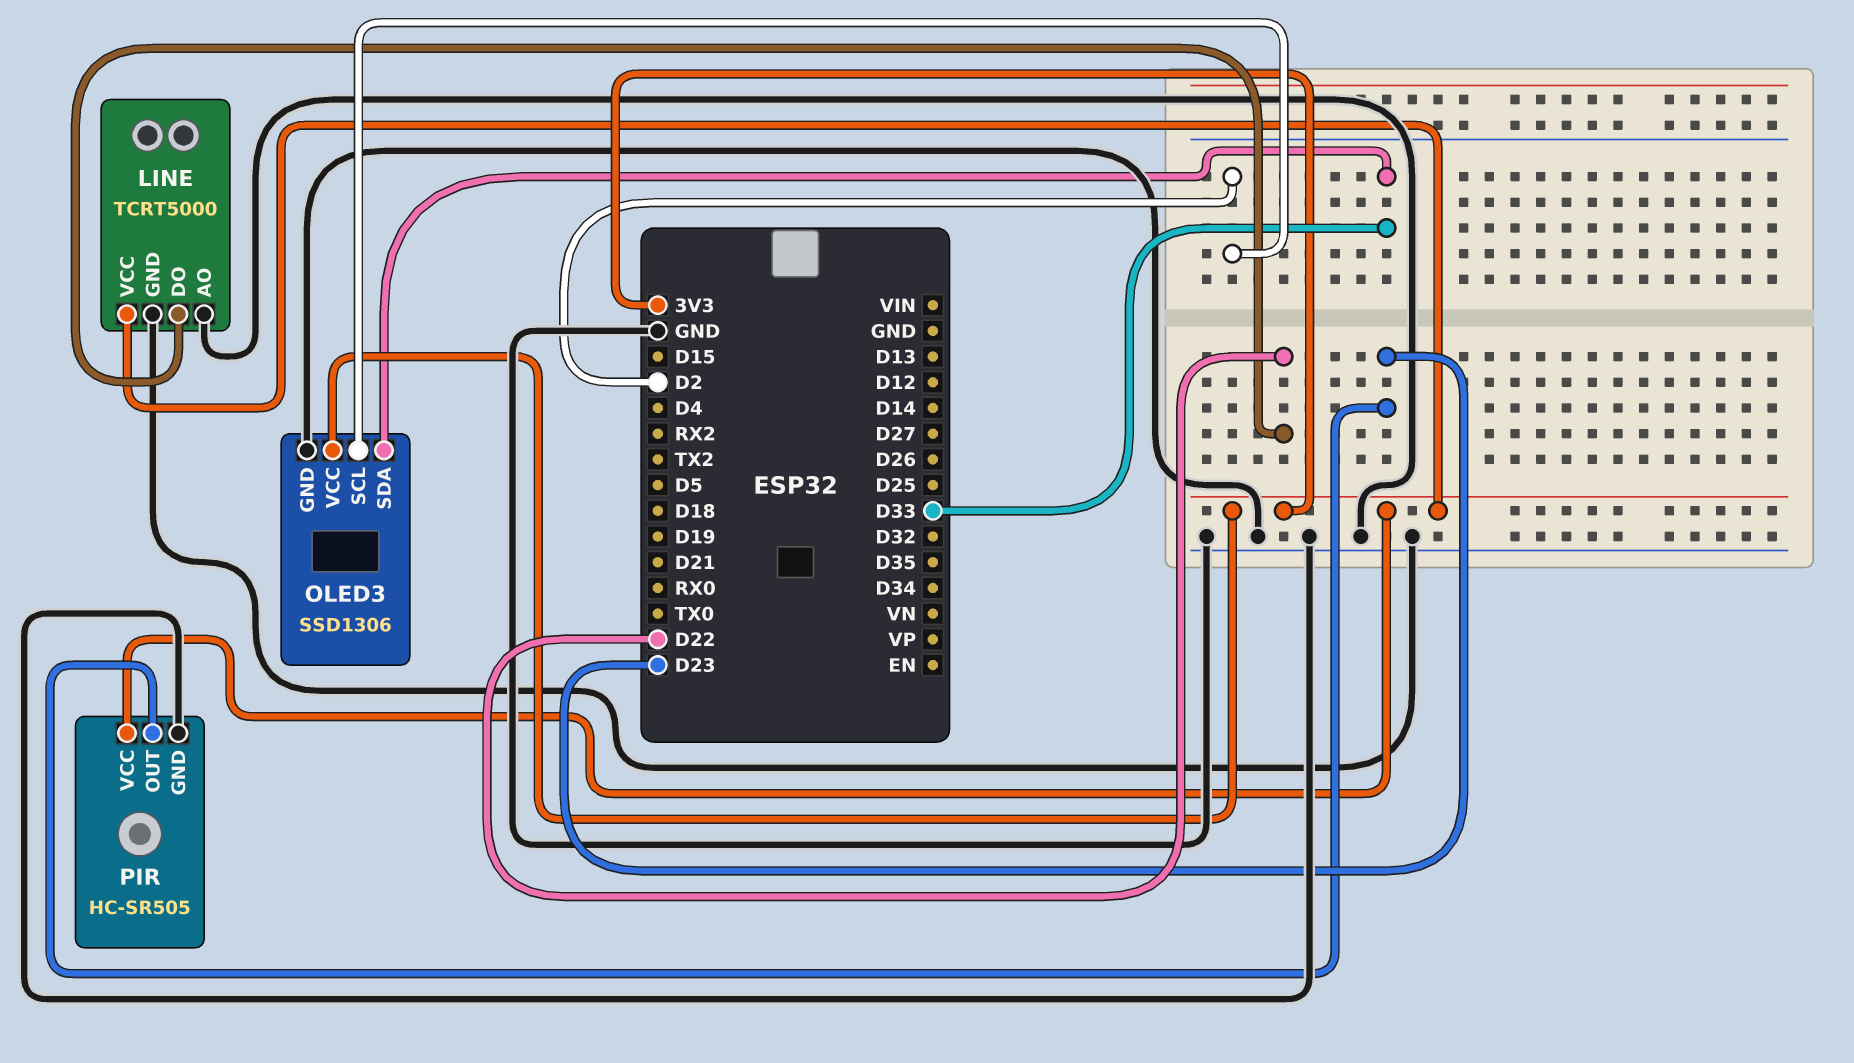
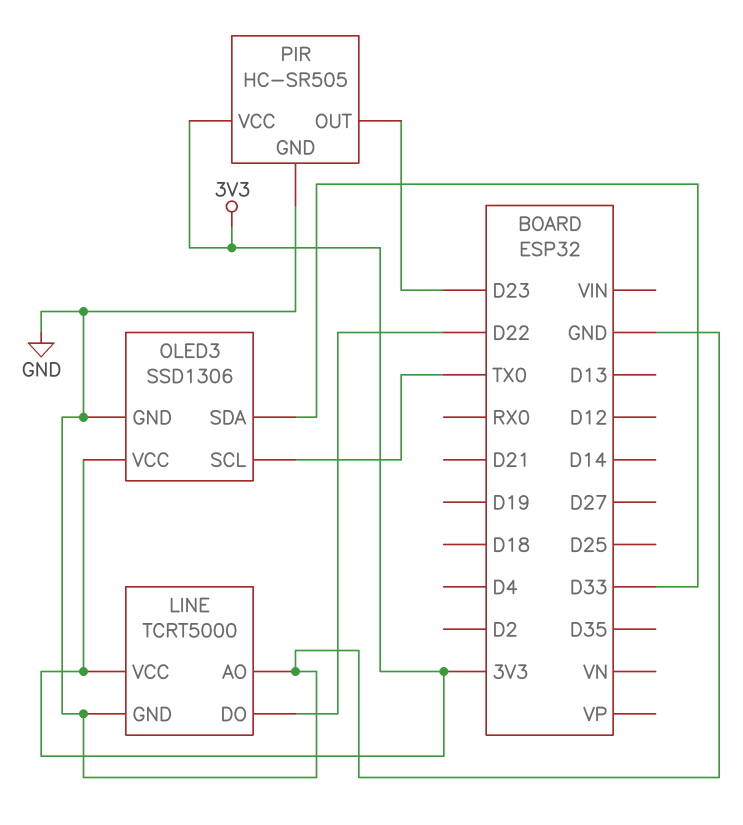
OLED3 pin SCL: D2 -> TX0

